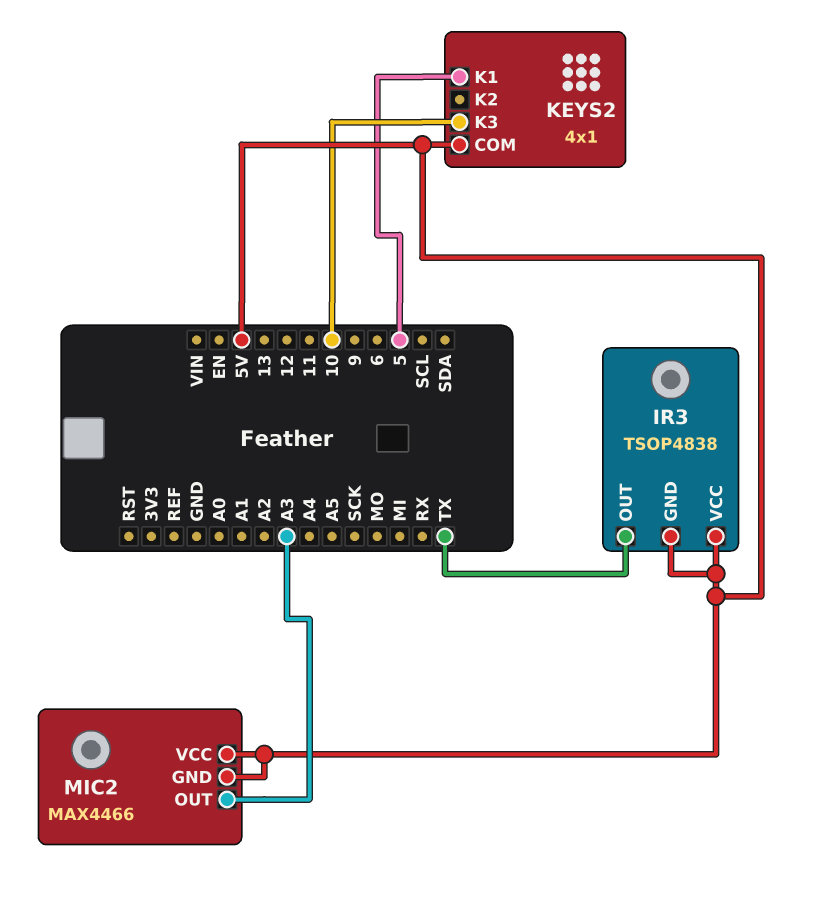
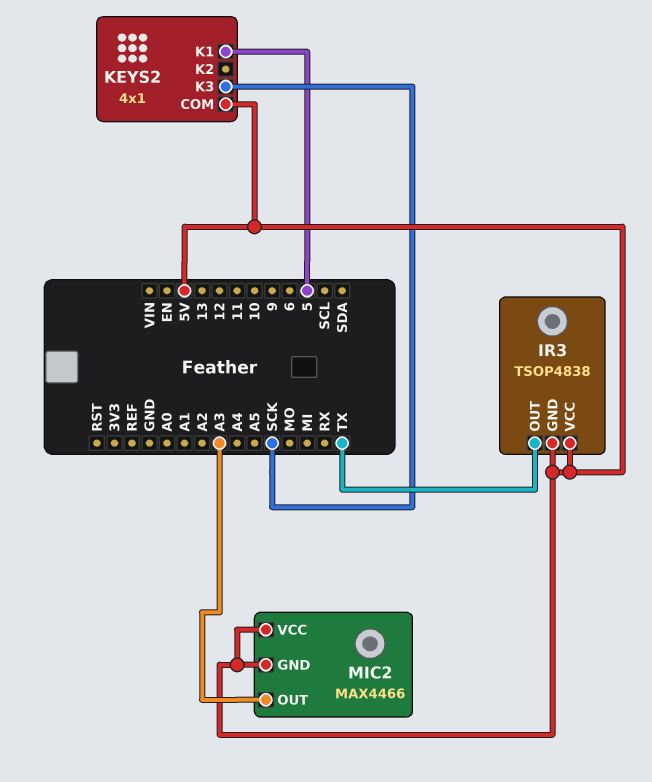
KEYS2 pin K3: 10 -> SCK

